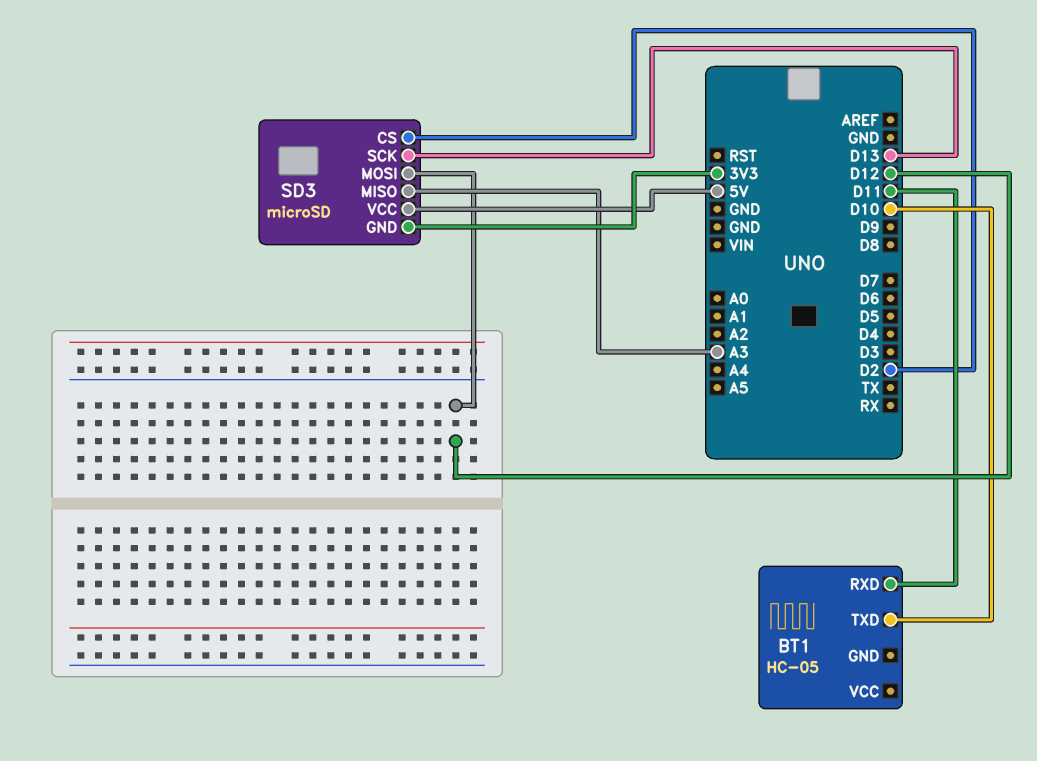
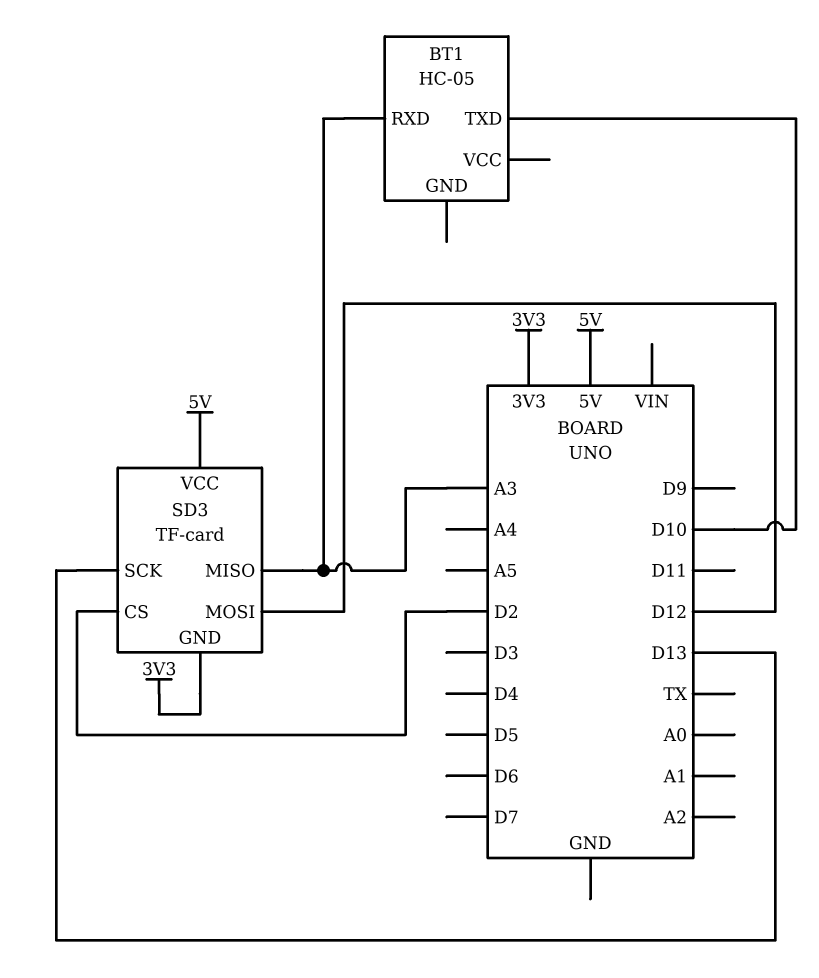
BT1 pin RXD: D11 -> A3
SD3: microSD -> TF-card

